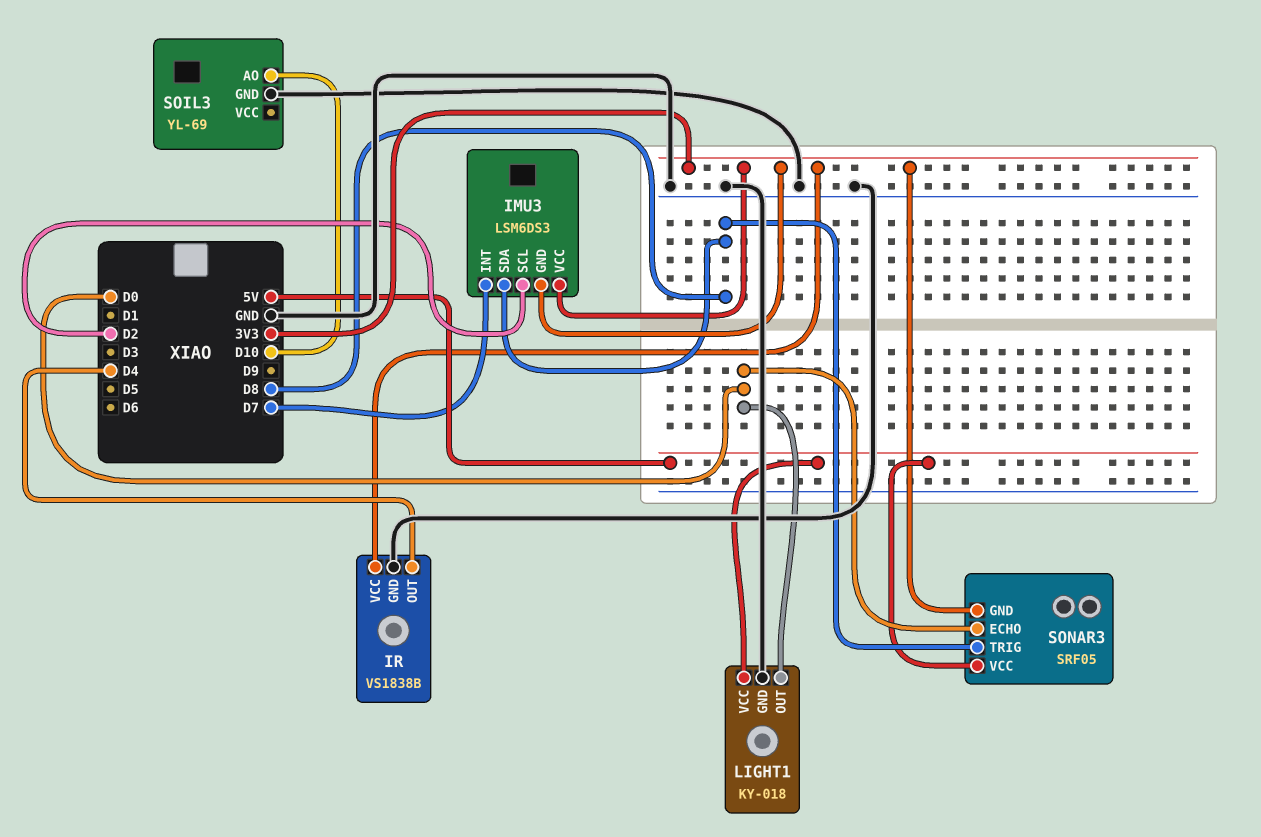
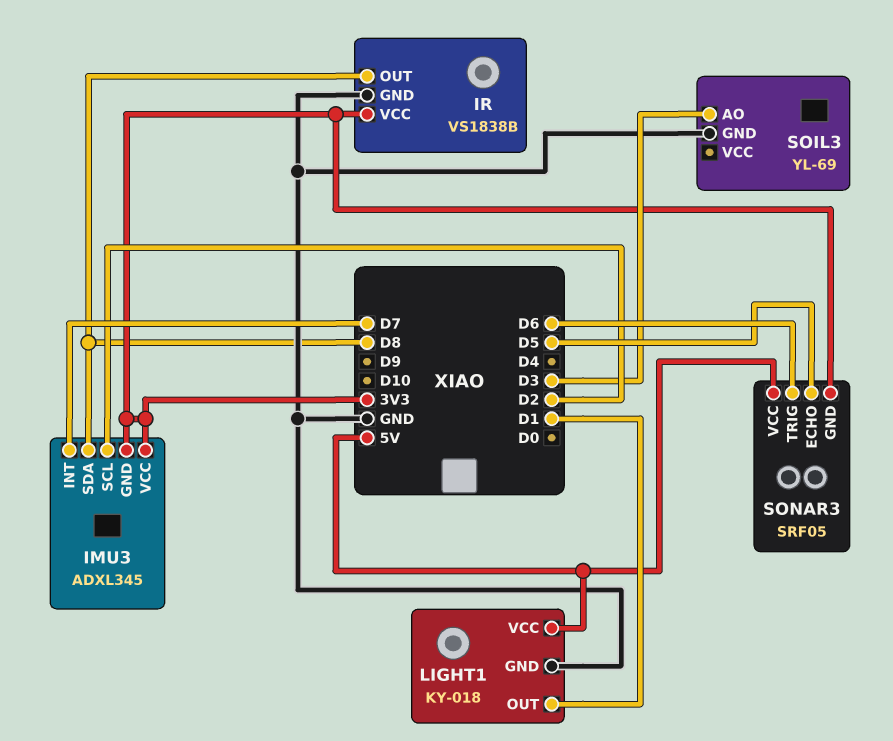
IMU3: LSM6DS3 -> ADXL345
IR pin OUT: D4 -> D8
LIGHT1 pin OUT: D0 -> D1
SOIL3 pin AO: D10 -> D3
SONAR3 pin ECHO: D0 -> D5
SONAR3 pin TRIG: D8 -> D6

